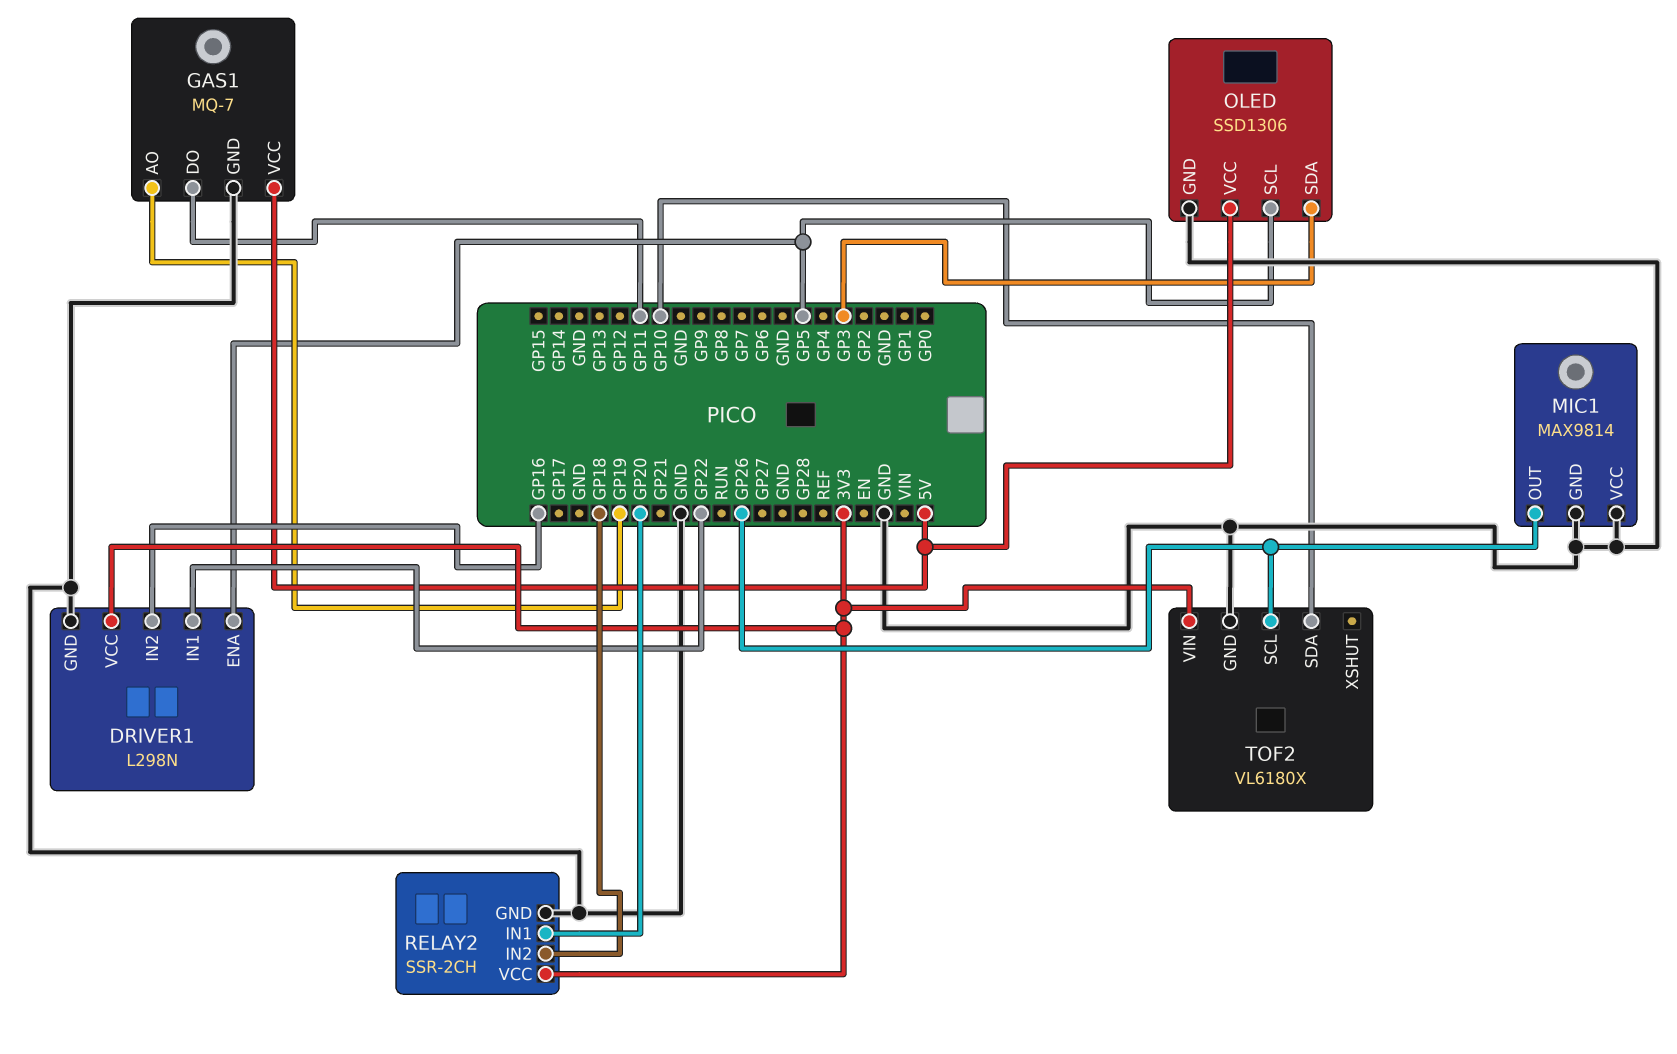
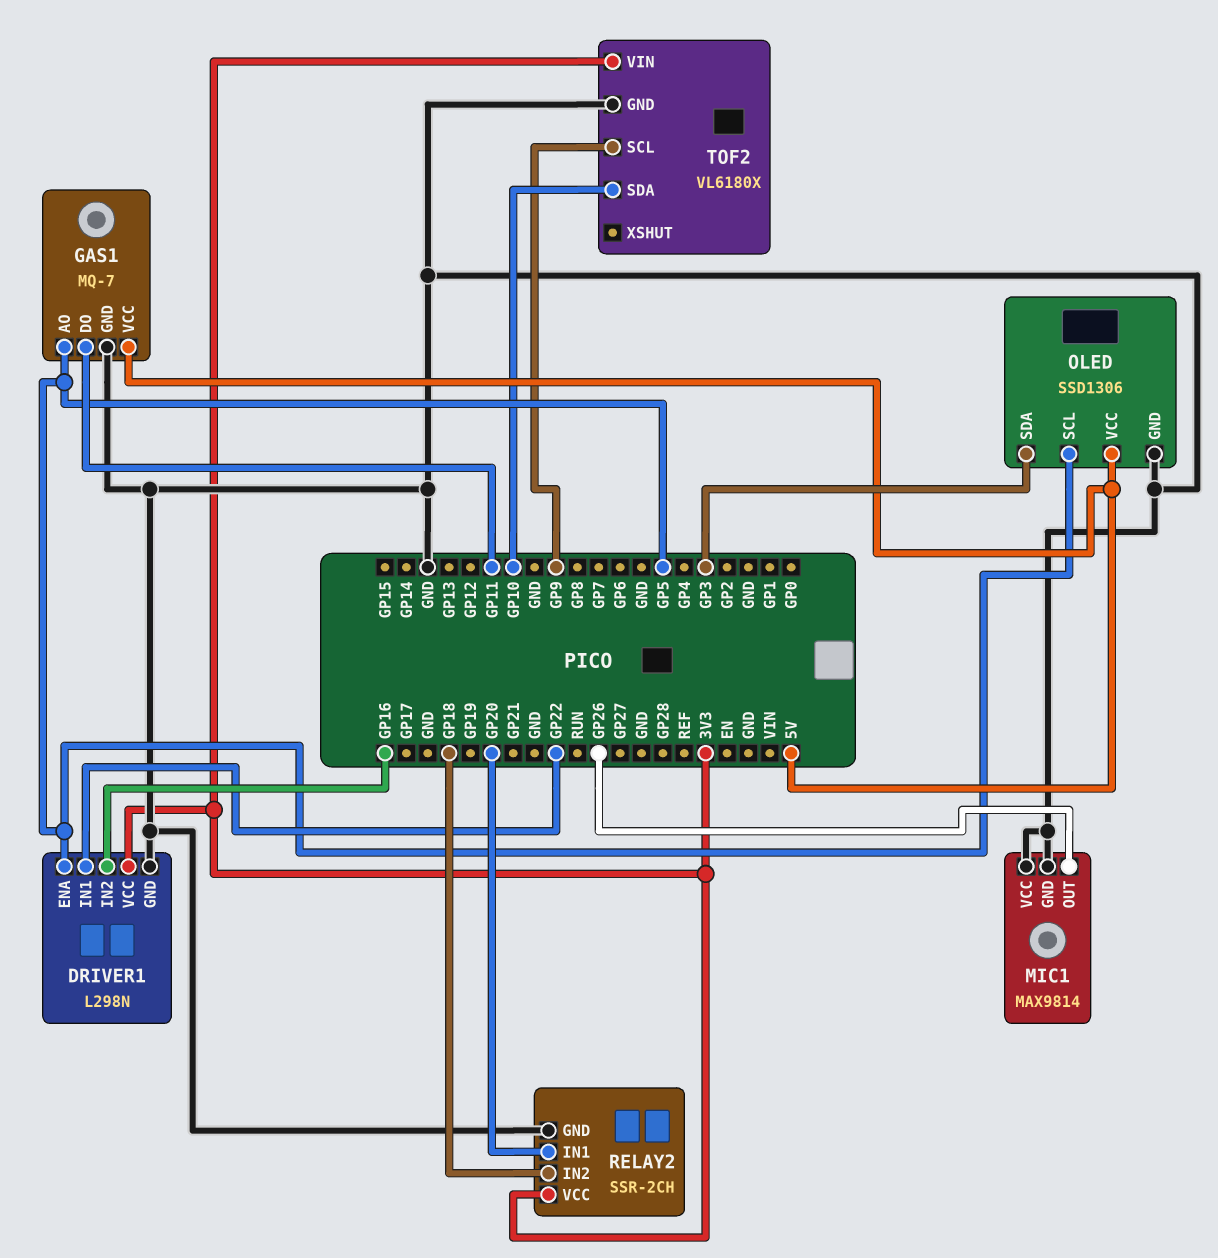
GAS1 pin AO: GP19 -> GP5
TOF2 pin SCL: GP26 -> GP9

